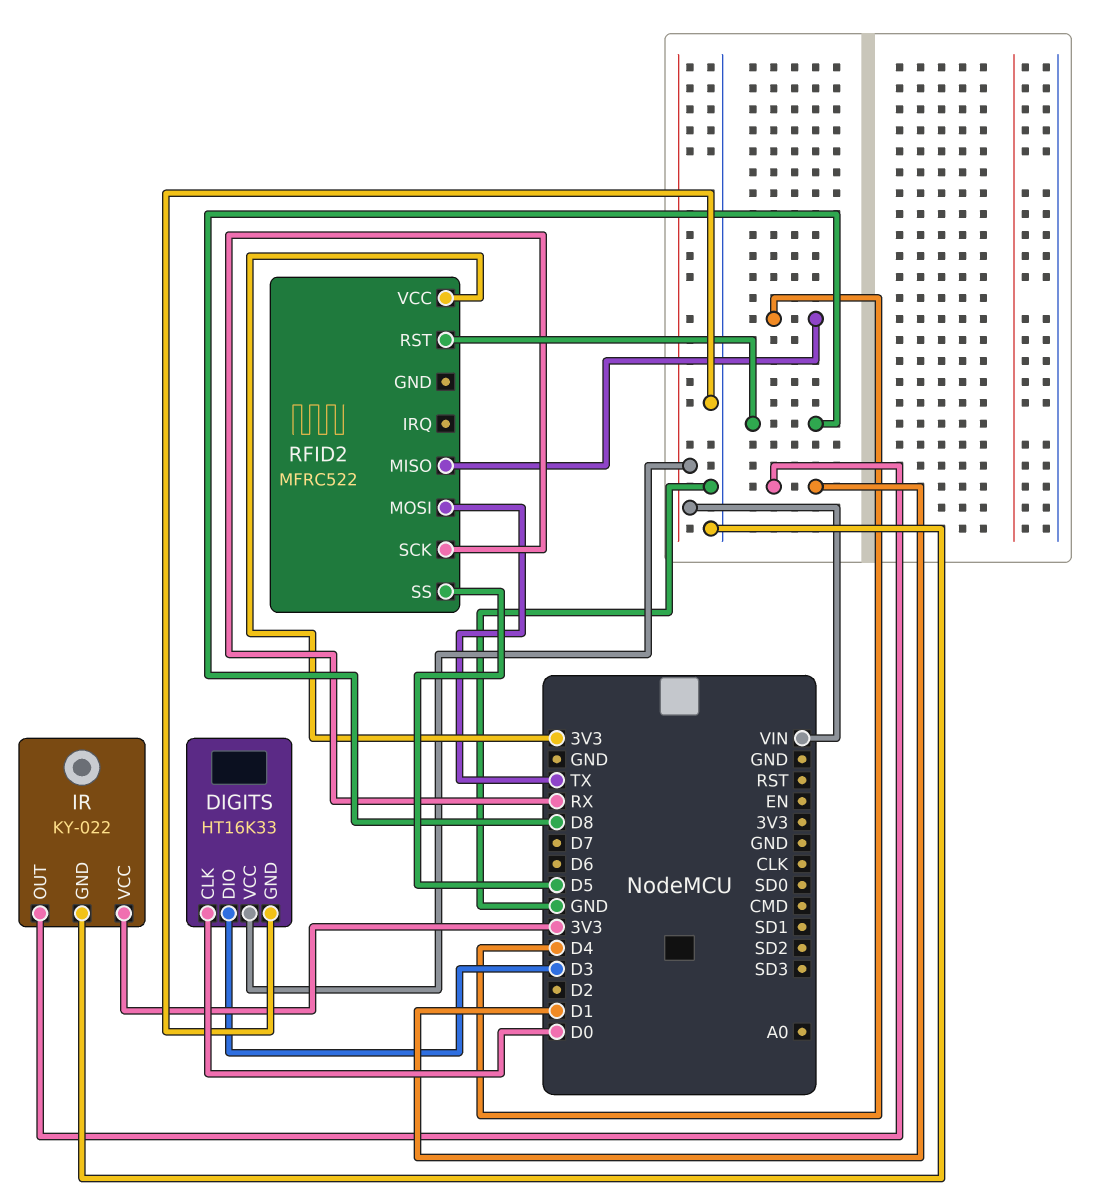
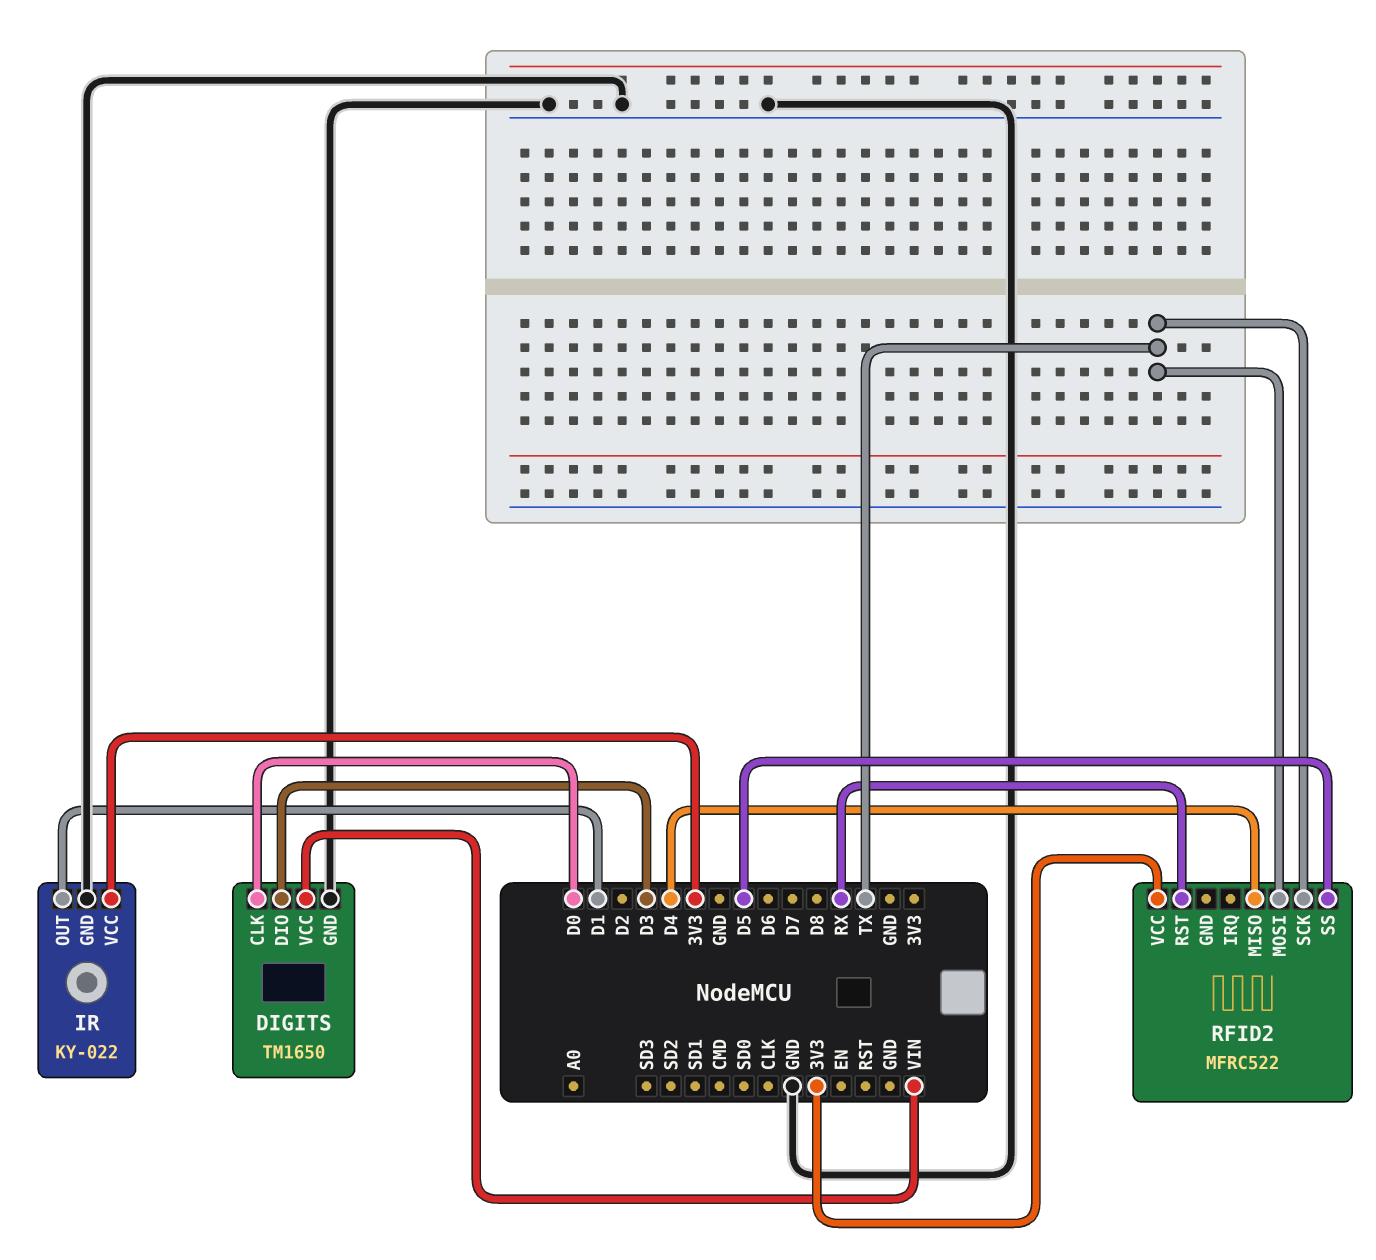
DIGITS: HT16K33 -> TM1650
RFID2 pin RST: D8 -> RX
RFID2 pin SCK: RX -> TX

